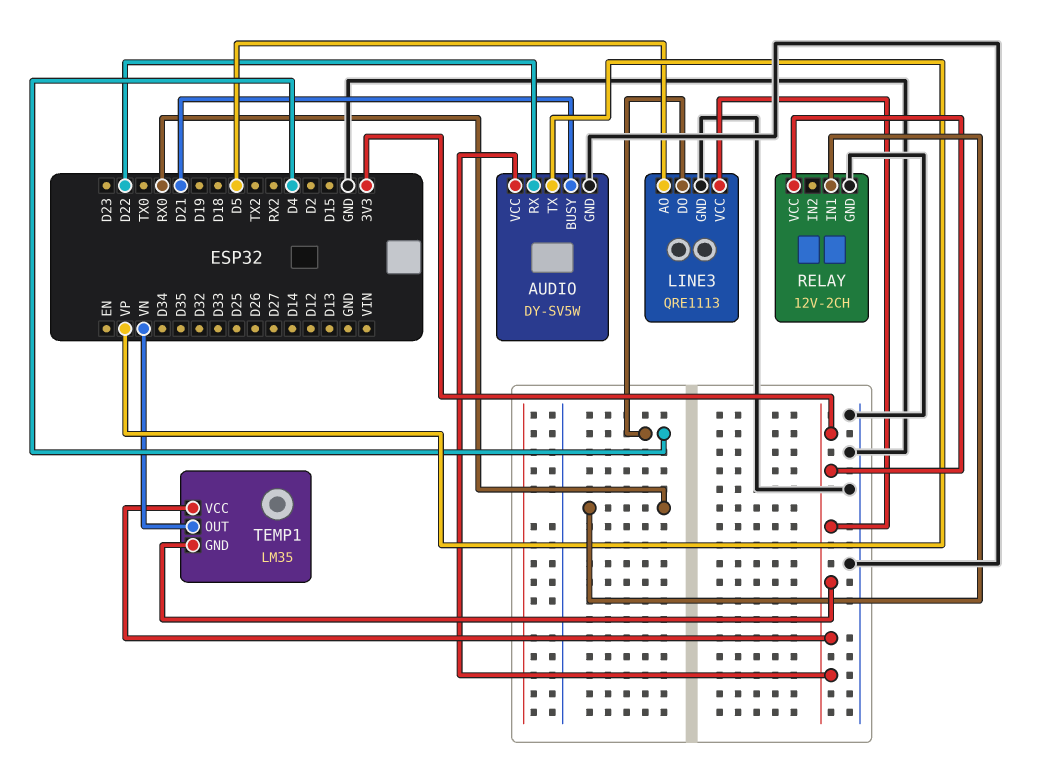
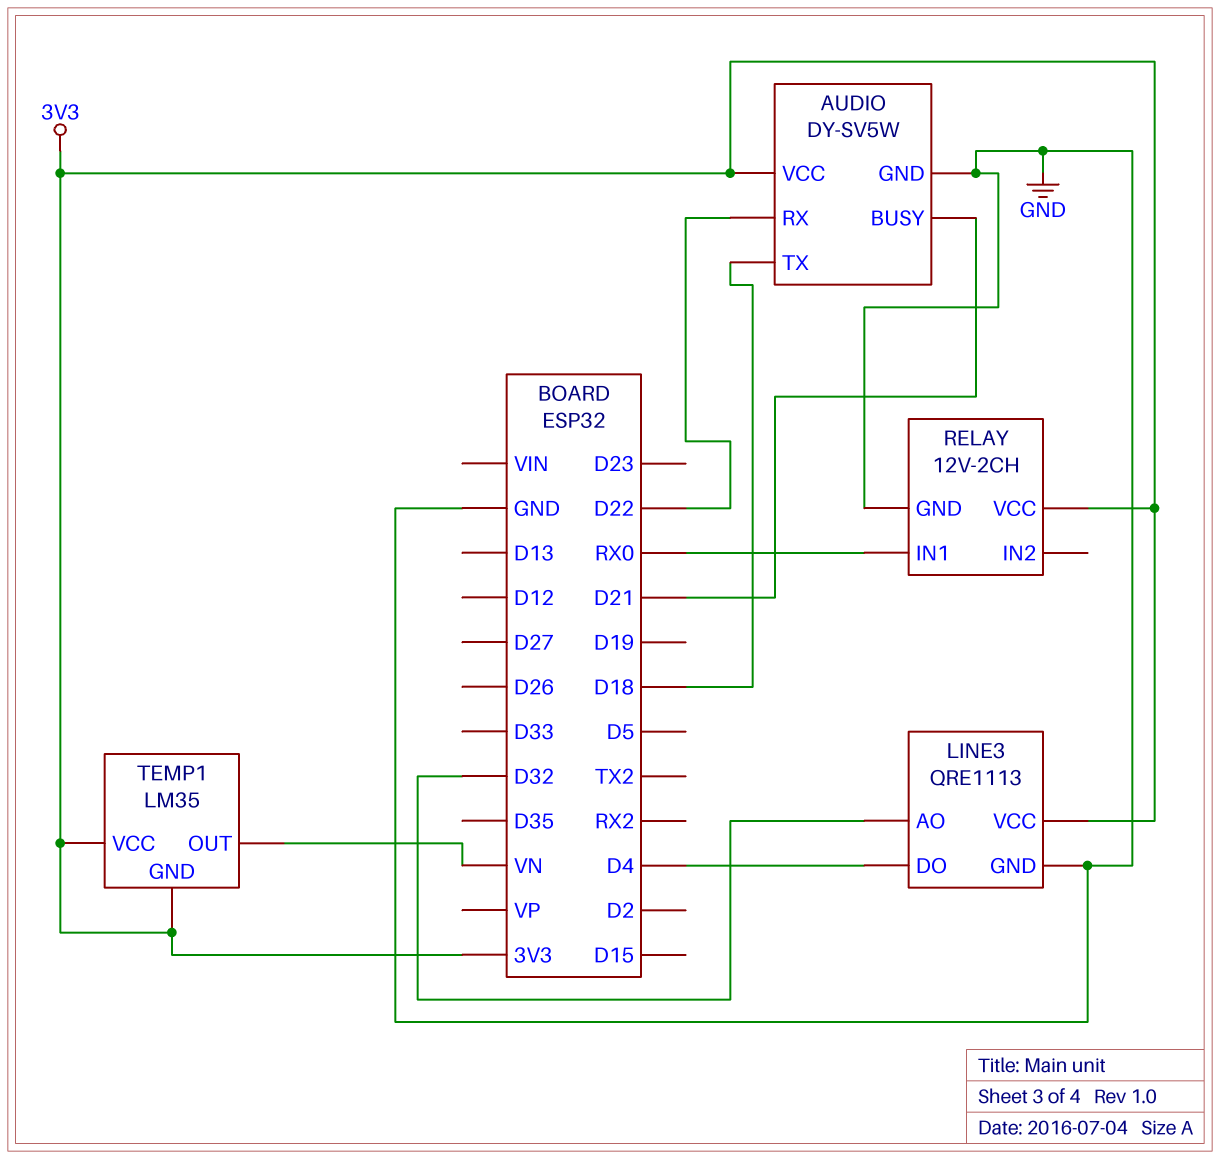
AUDIO pin TX: VP -> D18
LINE3 pin AO: D5 -> D32

